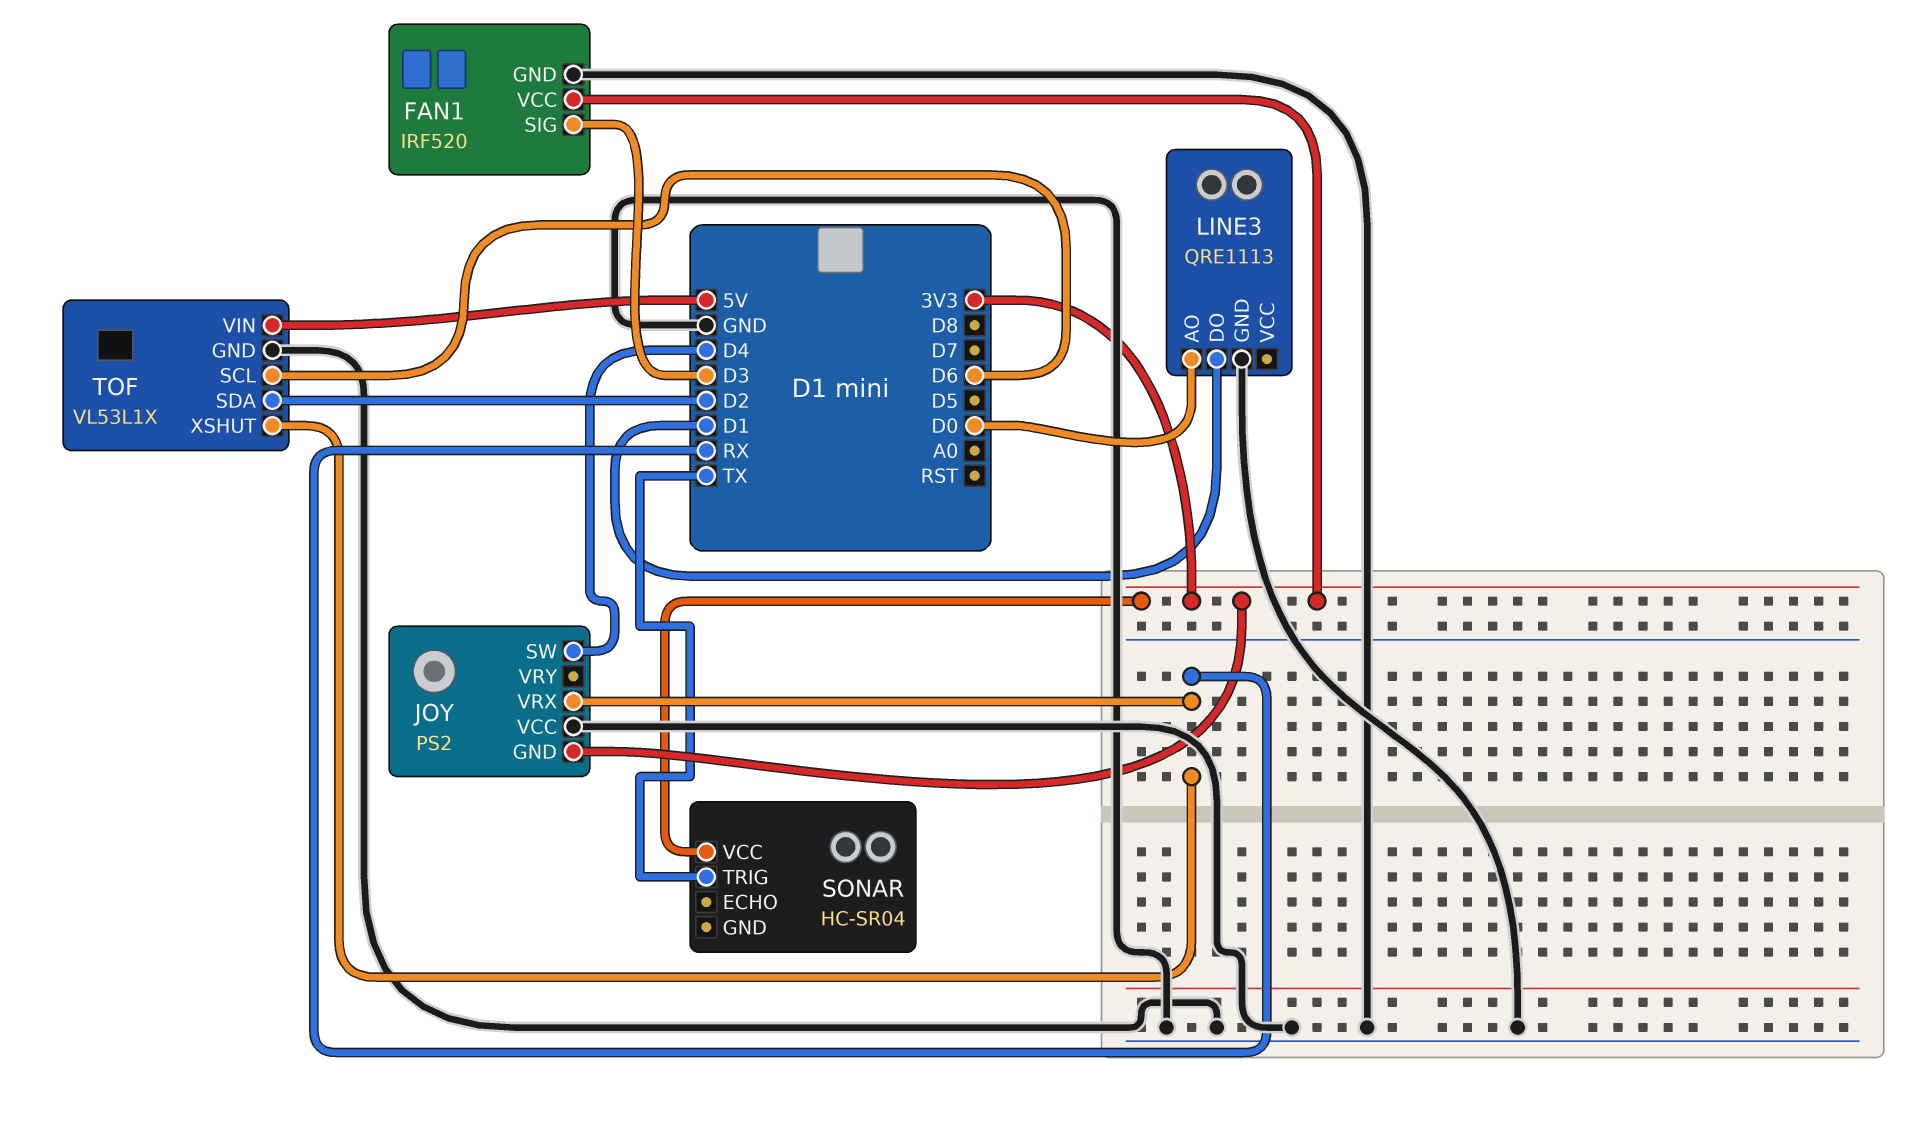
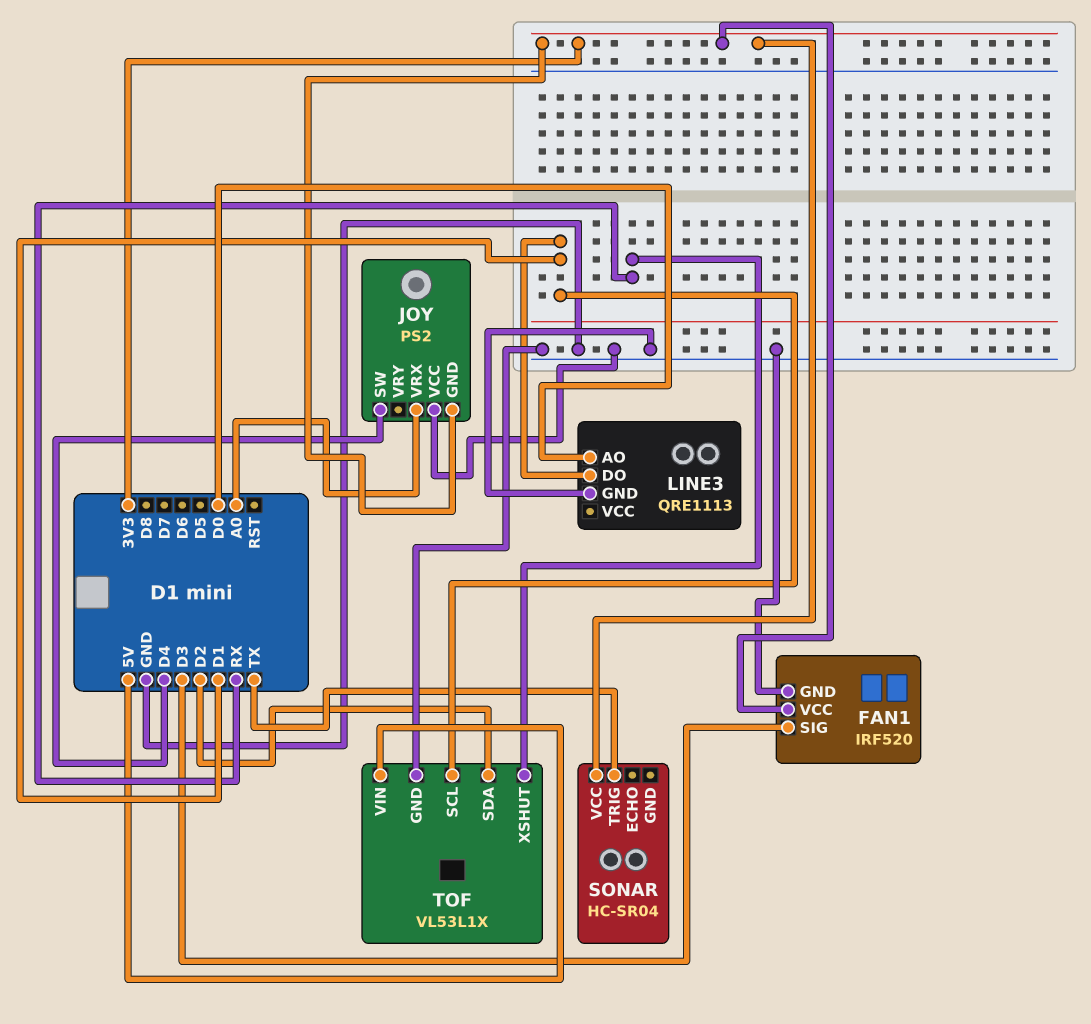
JOY pin VRX: RX -> A0
TOF pin SCL: D6 -> D1

